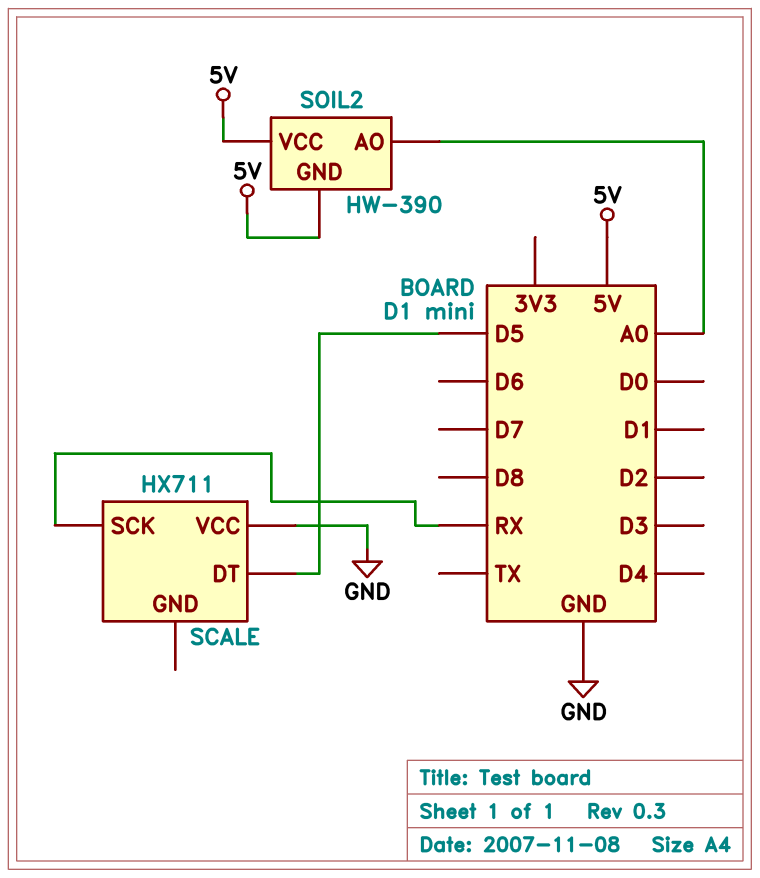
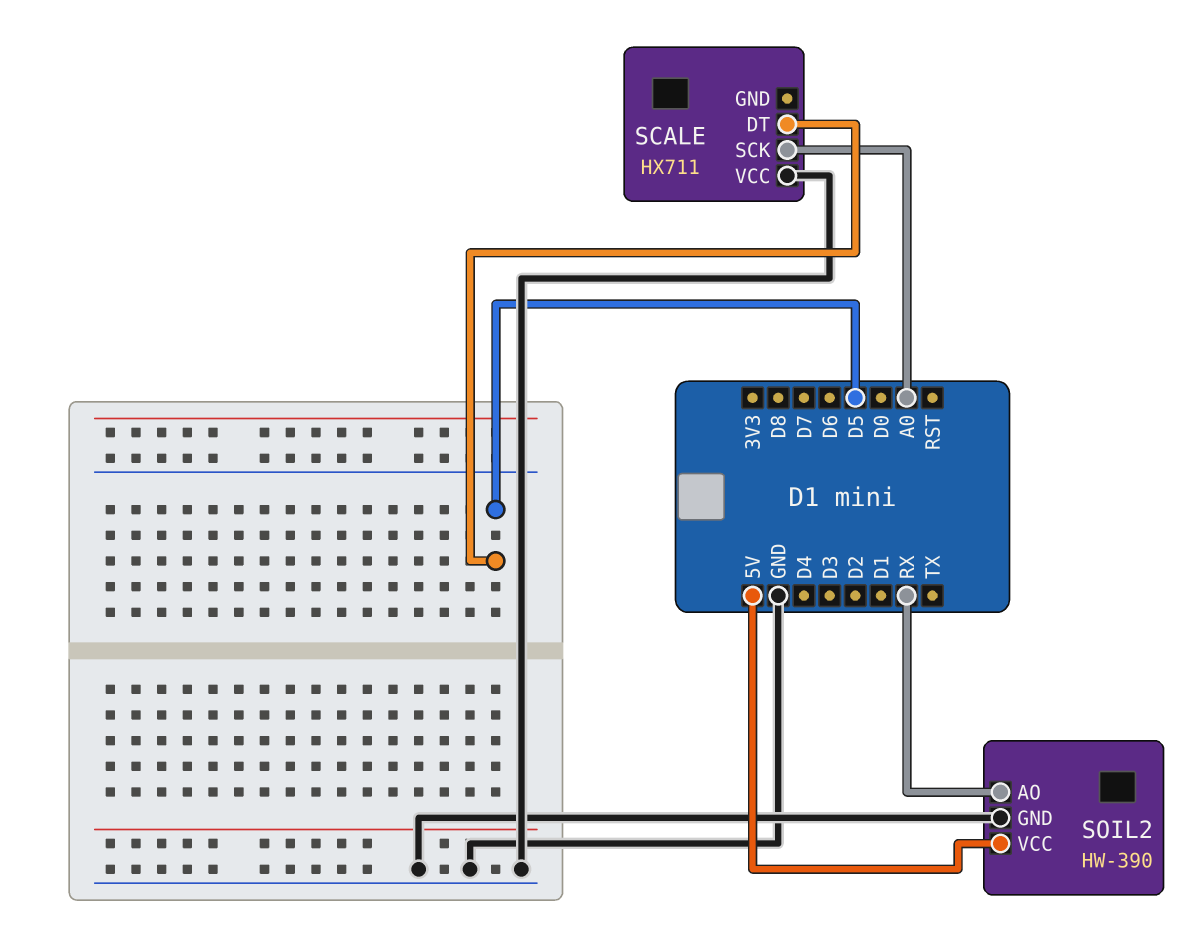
SCALE pin SCK: RX -> A0
SOIL2 pin AO: A0 -> RX
SOIL2 pin GND: 5V -> GND

